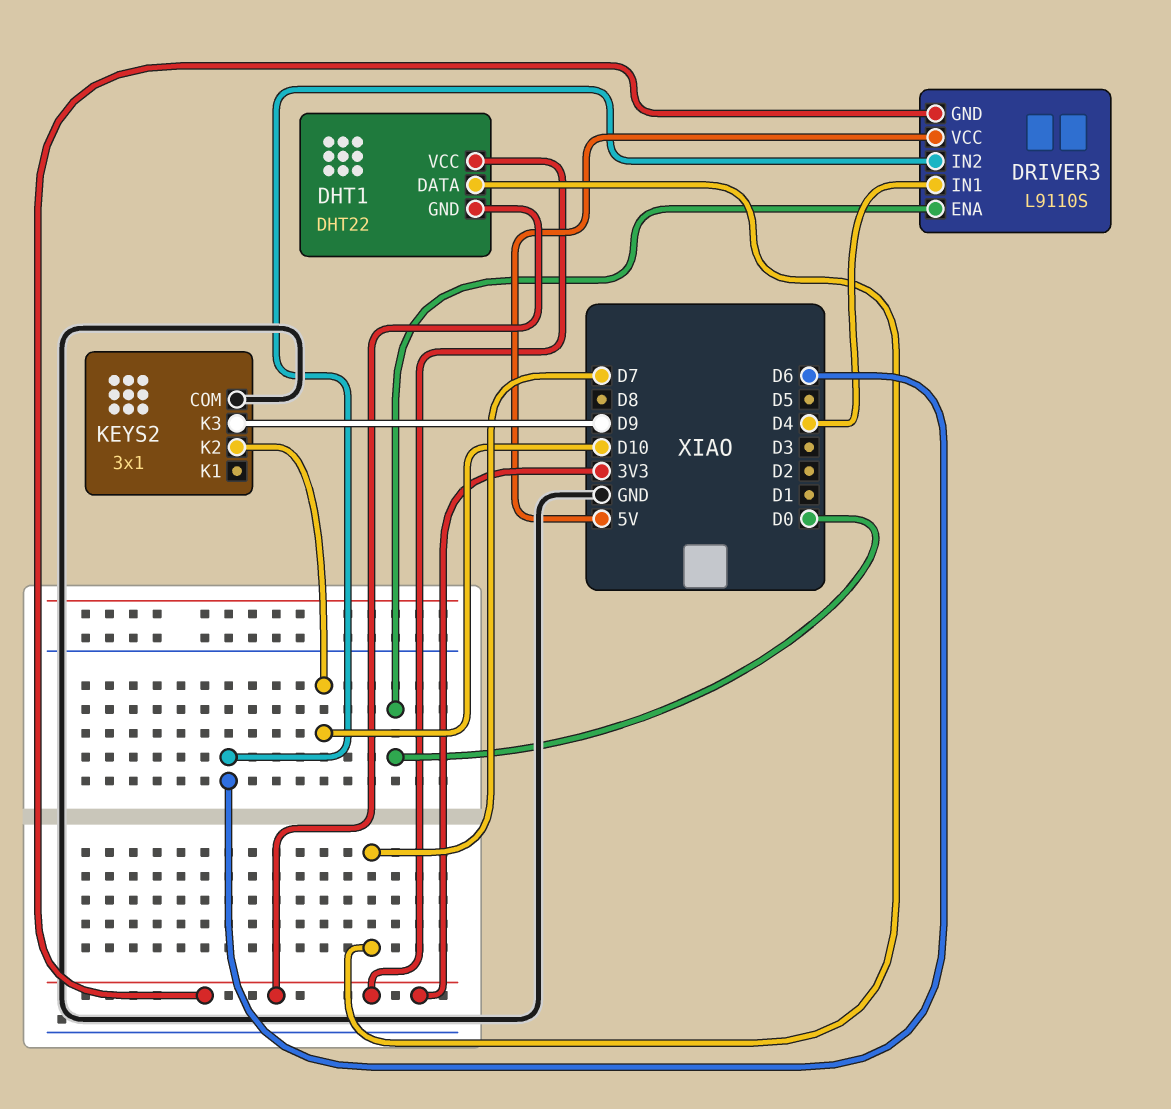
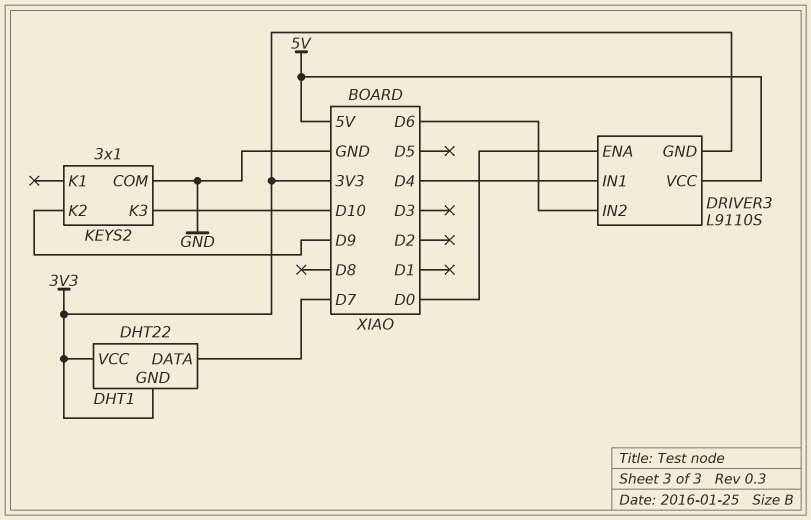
KEYS2 pin K2: D10 -> D9
KEYS2 pin K3: D9 -> D10

